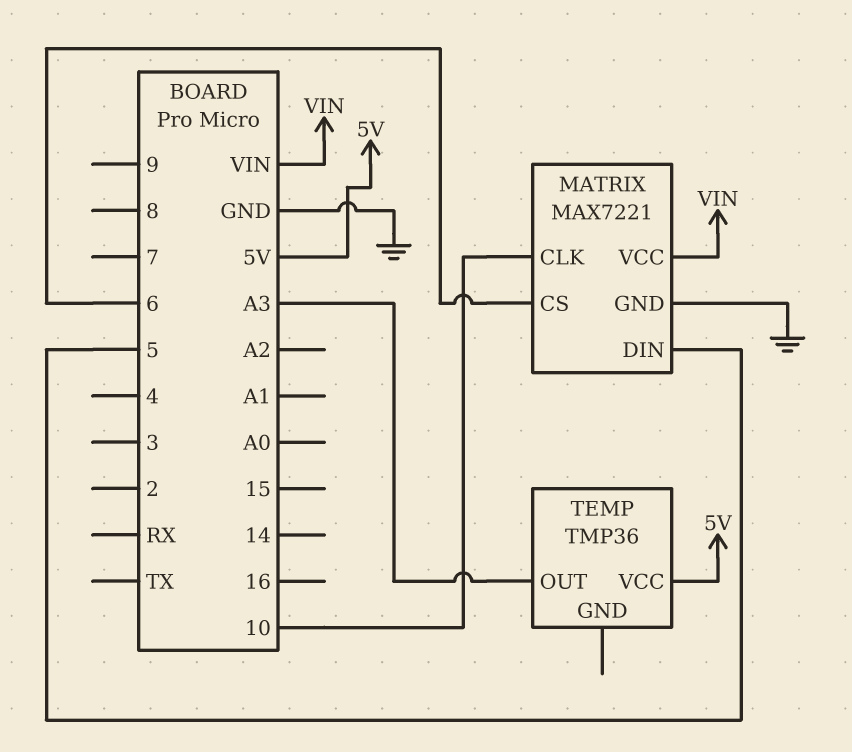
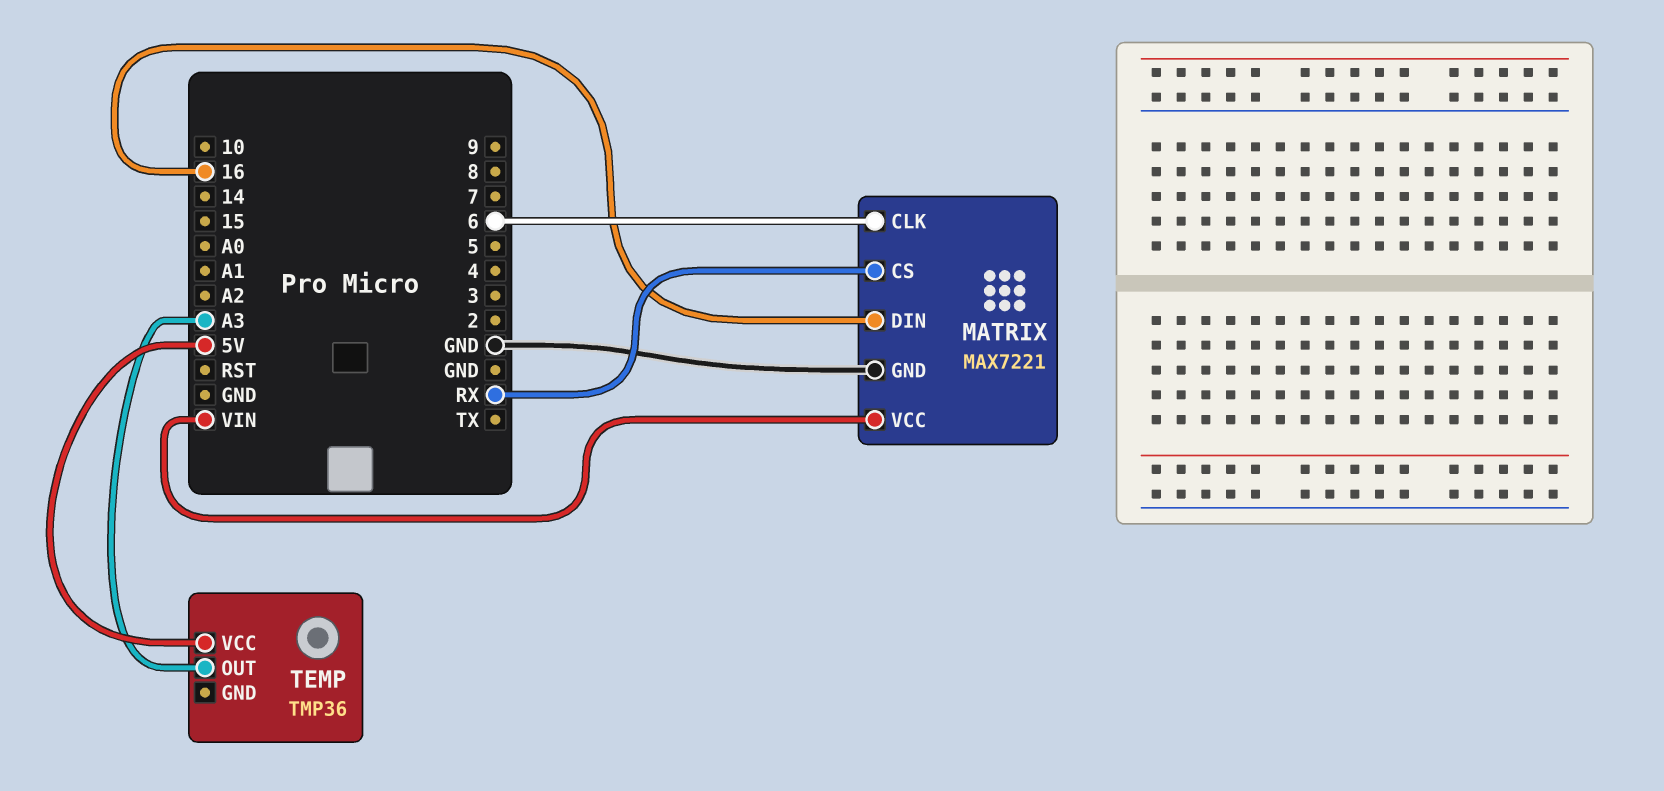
MATRIX pin CLK: 10 -> 6
MATRIX pin CS: 6 -> RX
MATRIX pin DIN: 5 -> 16

